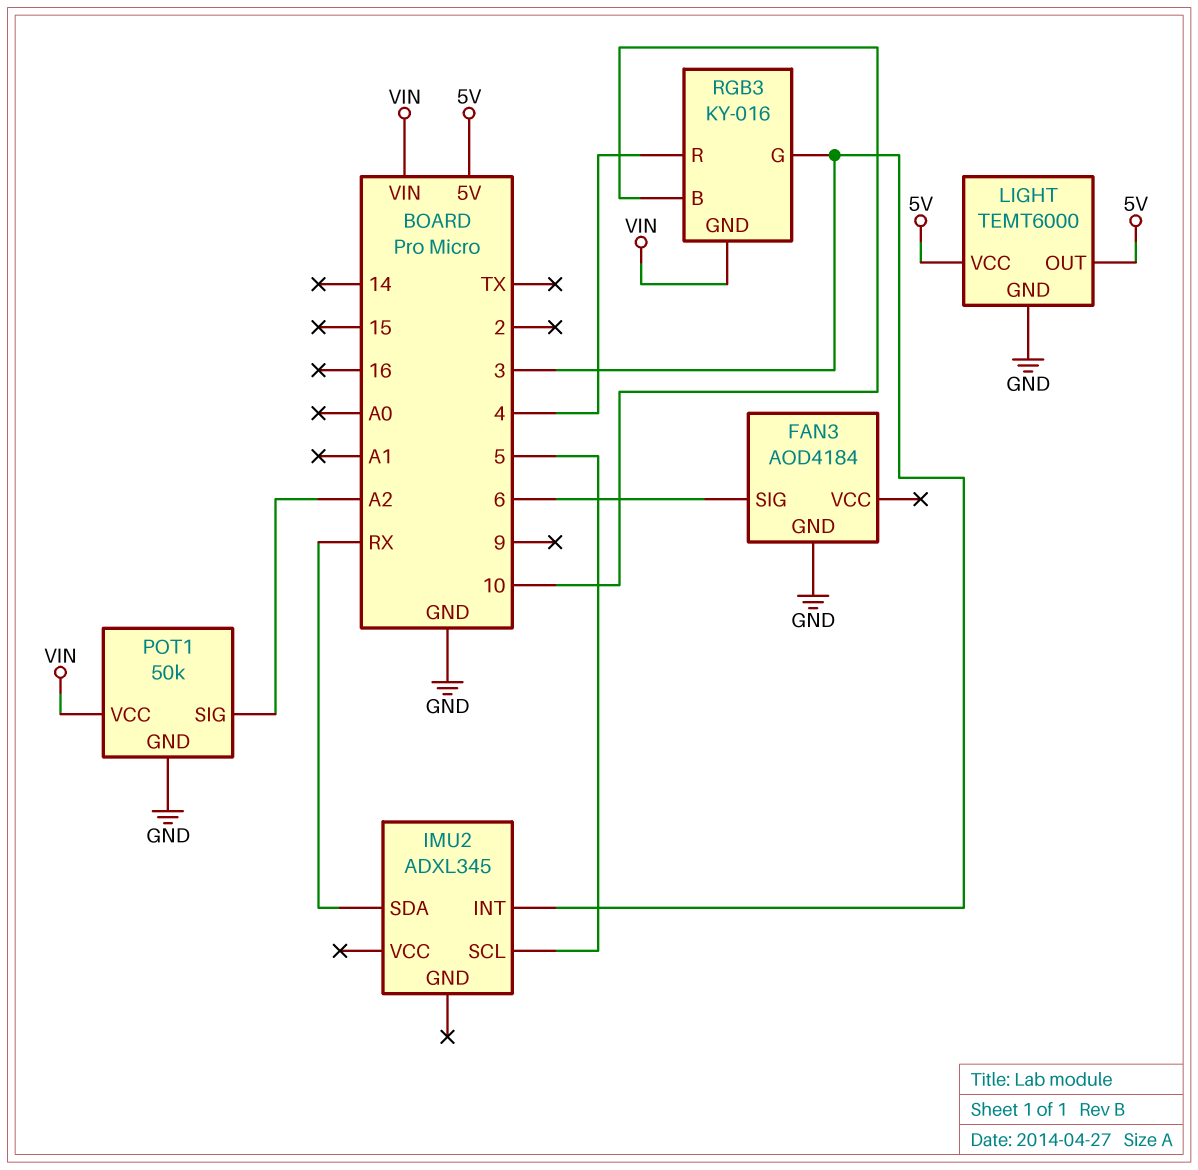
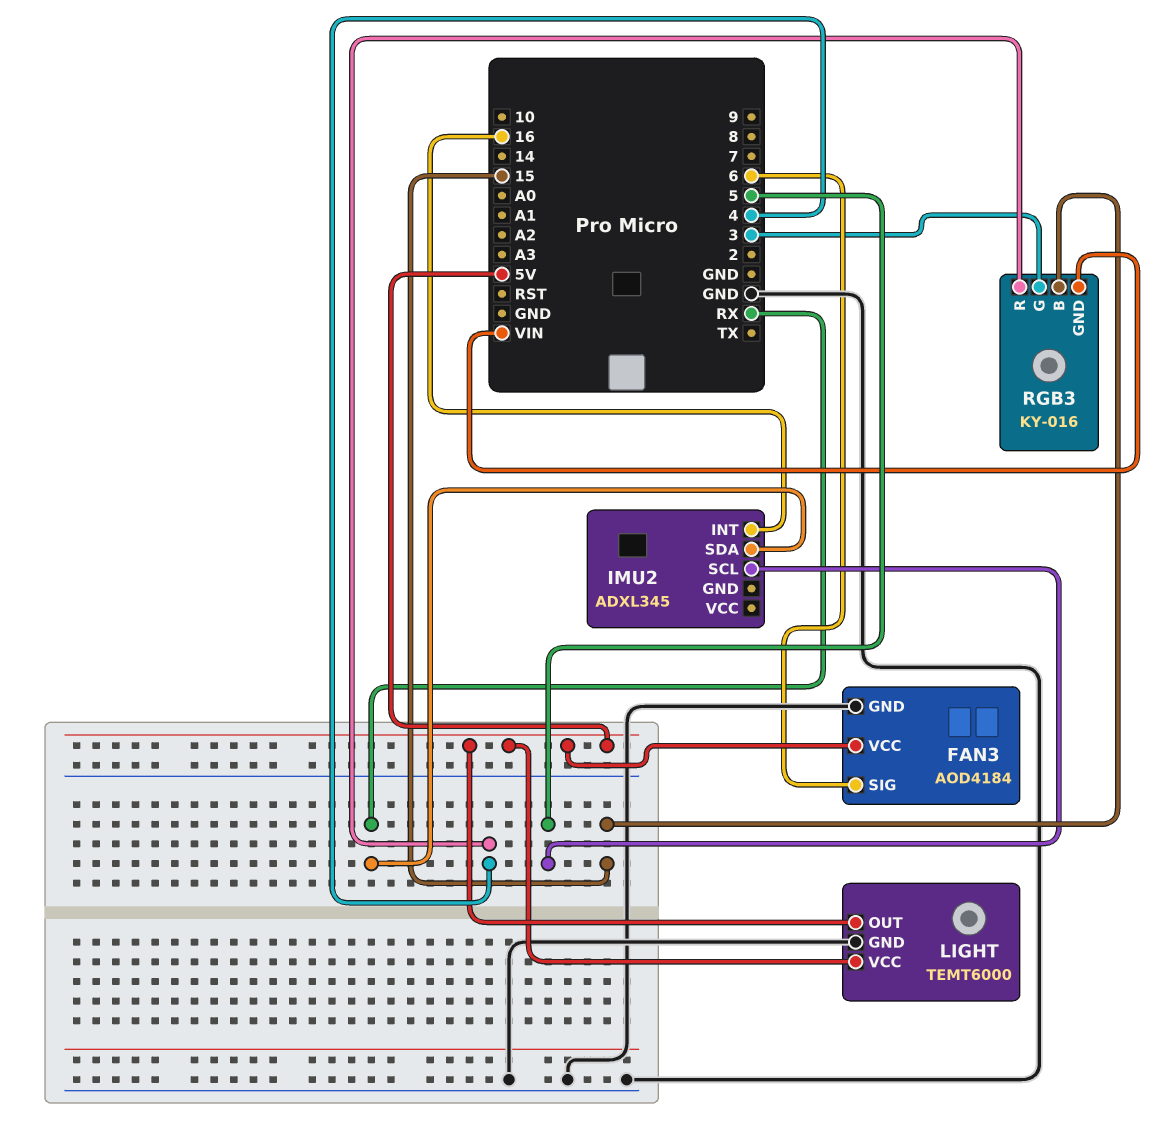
FAN3 pin VCC: none -> 5V
IMU2 pin INT: 3 -> 16
POT1: 50k -> none
POT1 pin GND: GND -> none
POT1 pin SIG: A2 -> none
POT1 pin VCC: VIN -> none
RGB3 pin B: 10 -> 15

